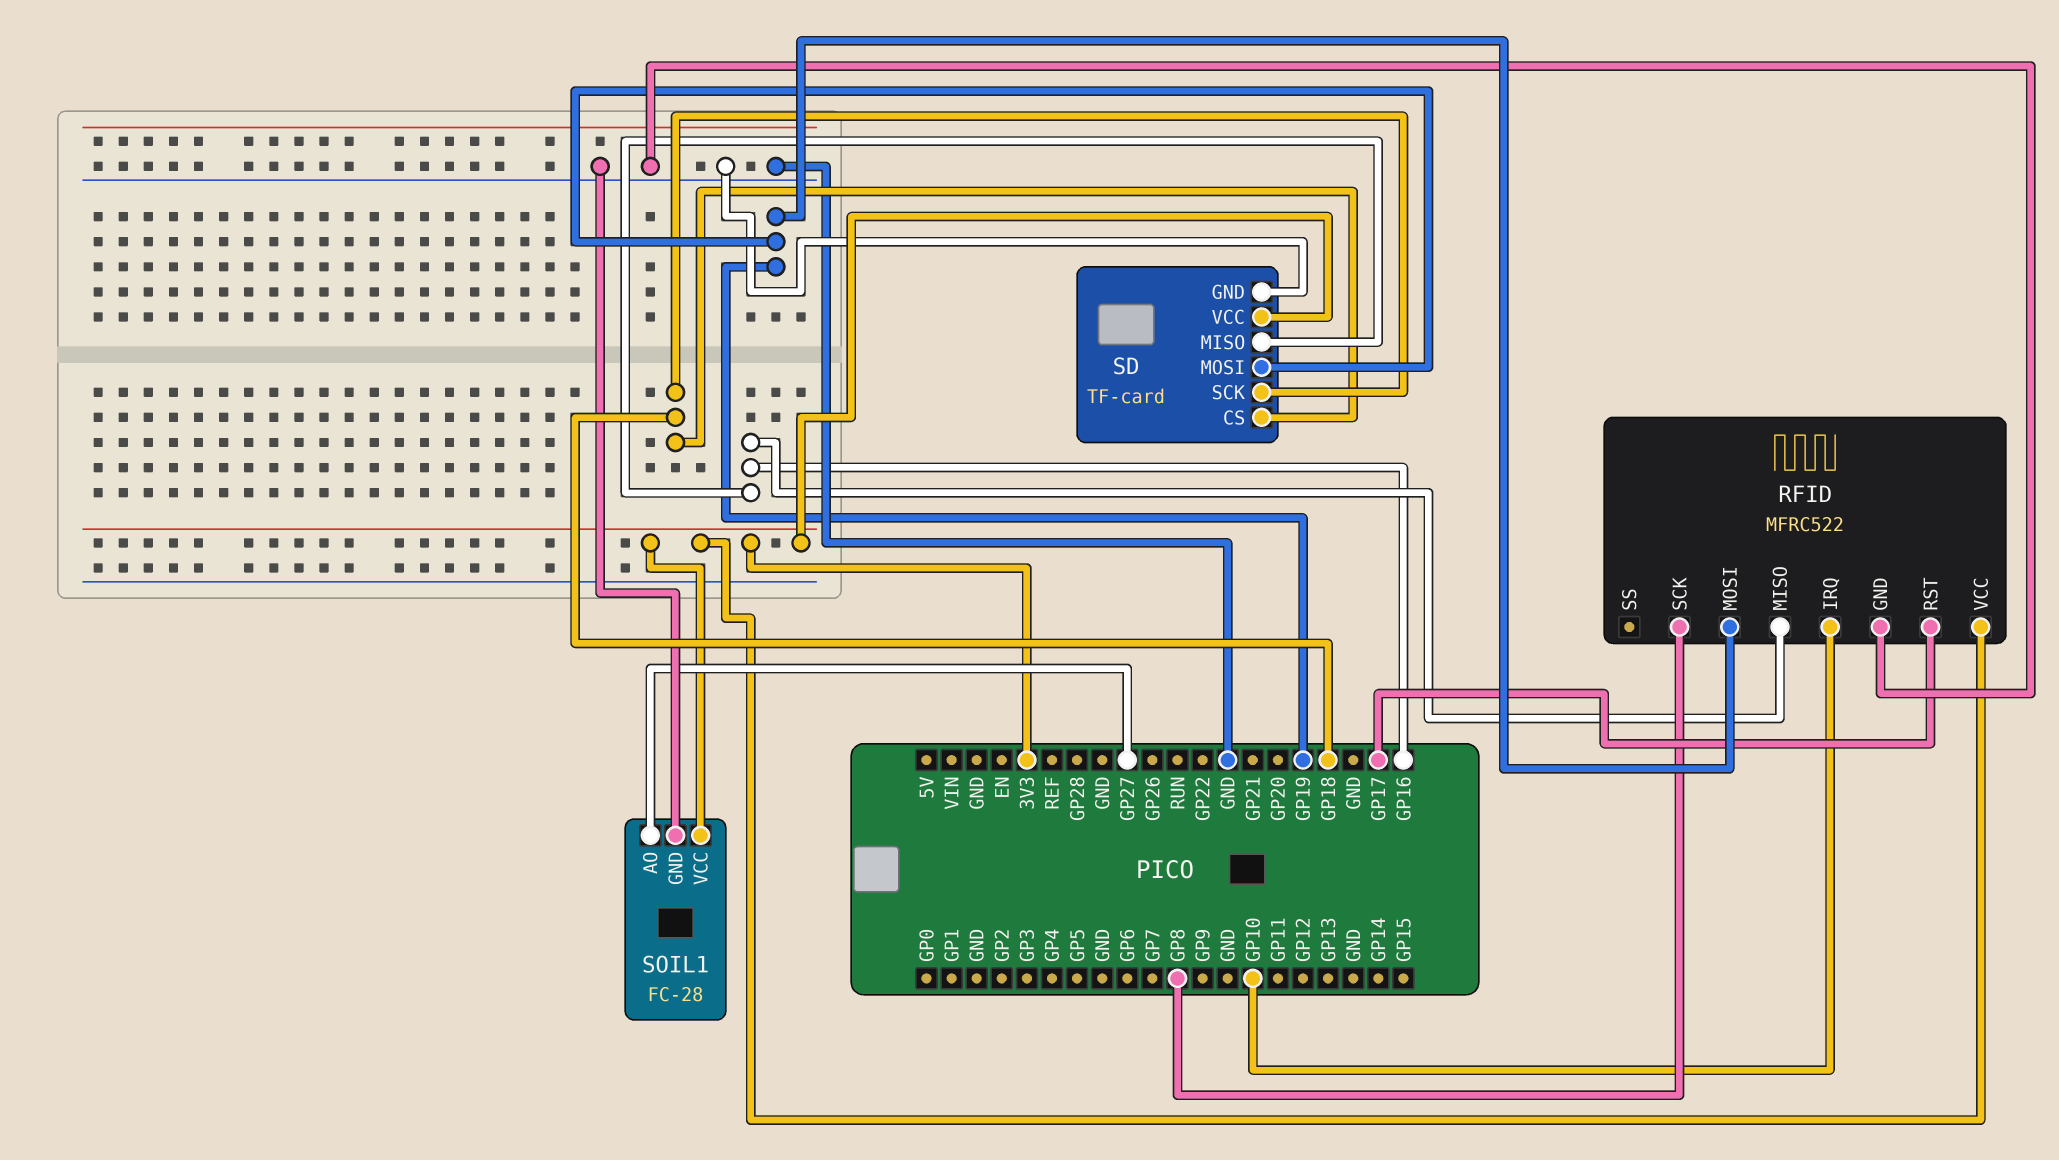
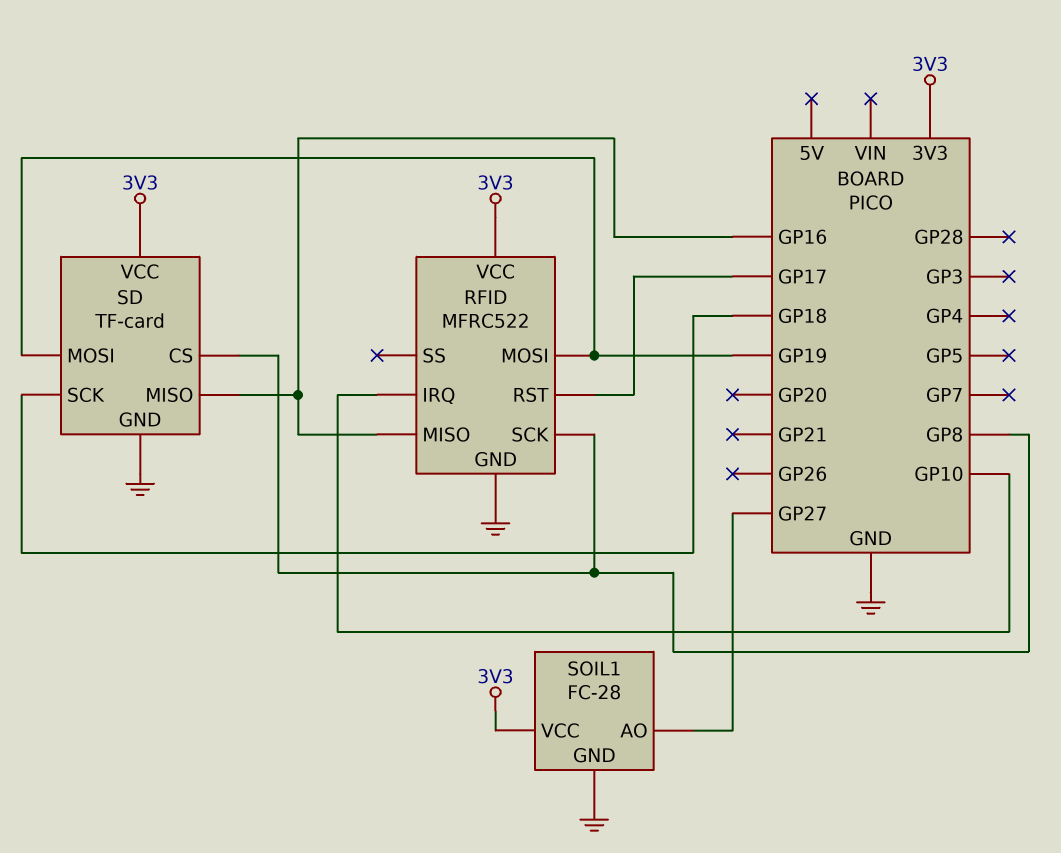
SD pin CS: GP18 -> GP8

